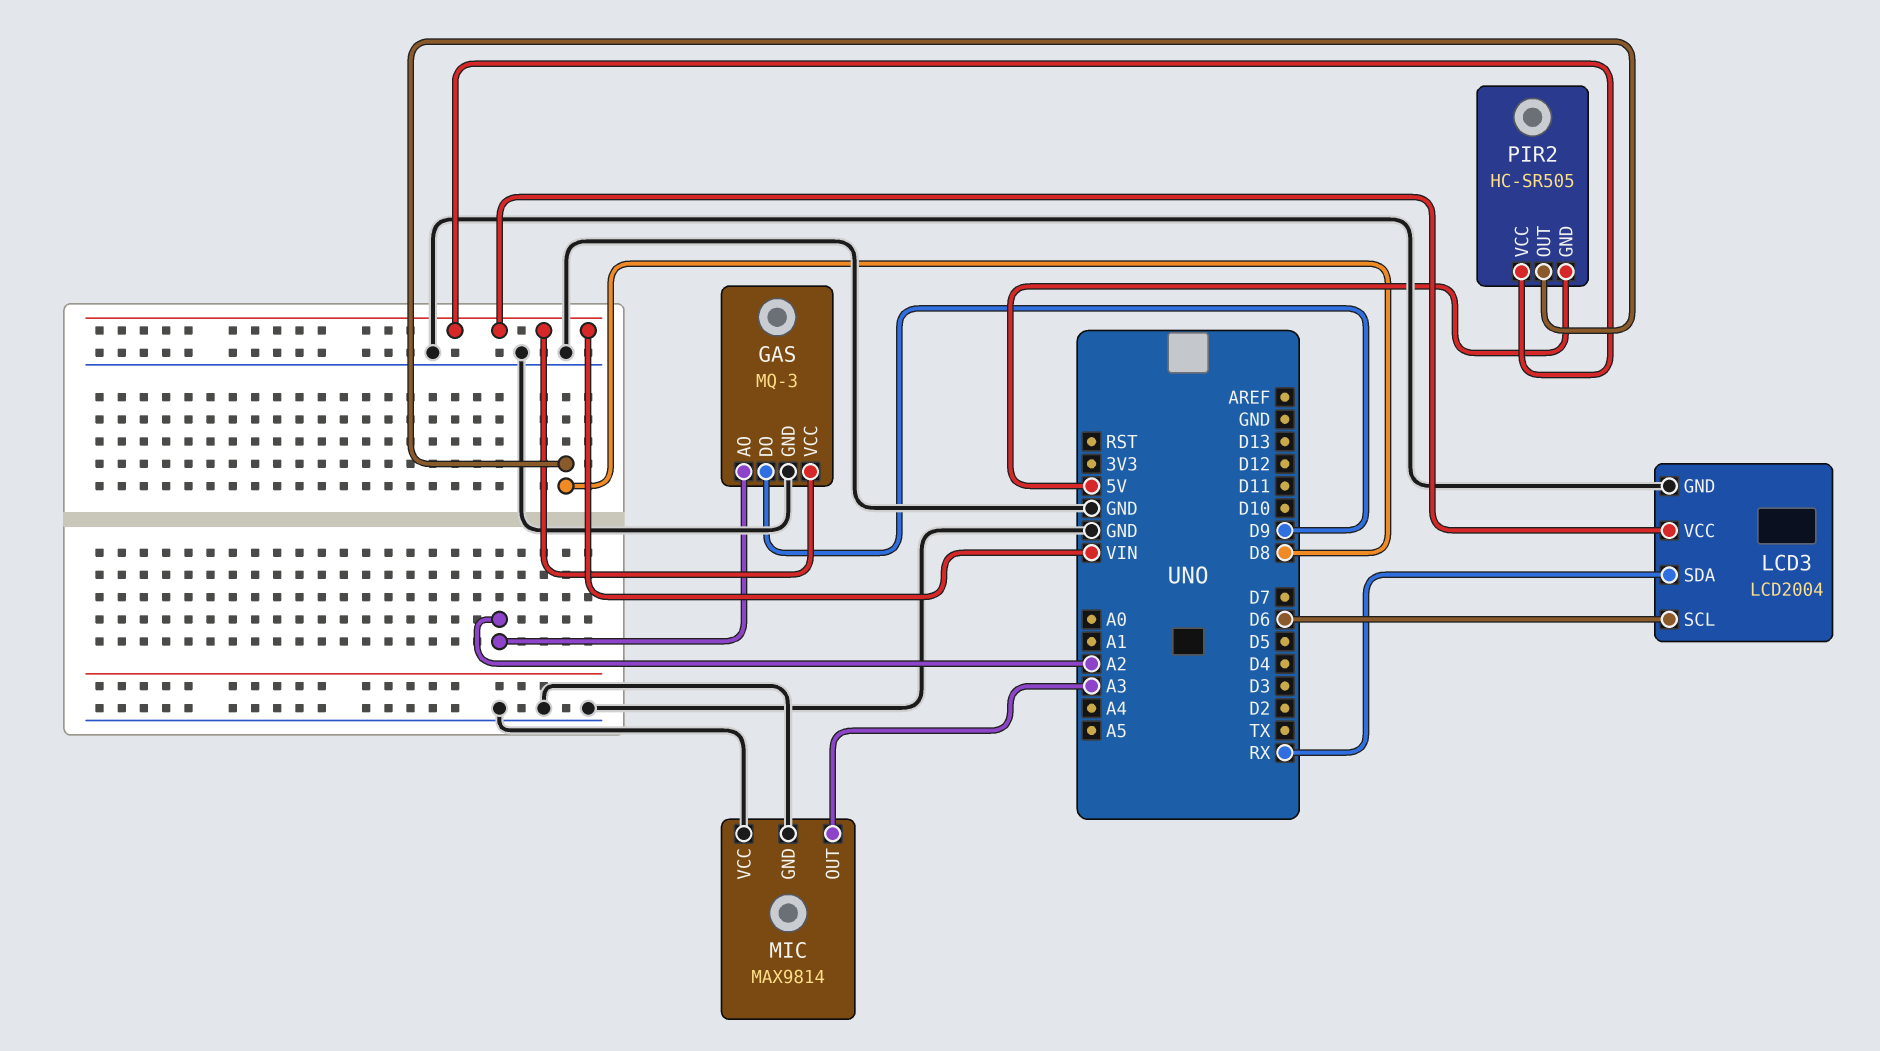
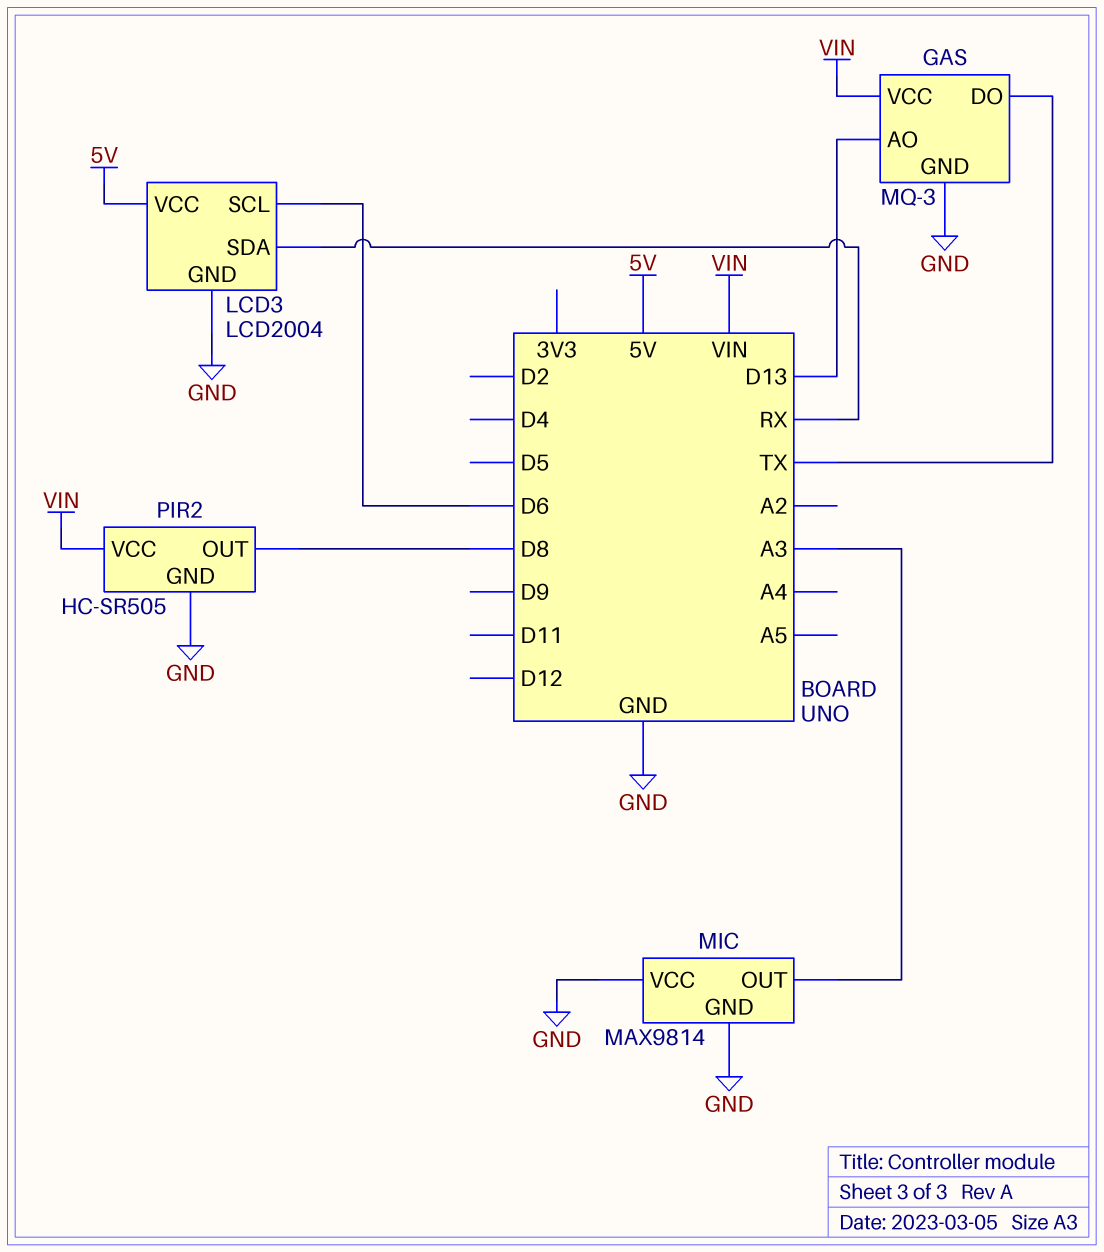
GAS pin AO: A2 -> D13
GAS pin DO: D9 -> TX
LCD3 pin VCC: VIN -> 5V
PIR2 pin GND: 5V -> GND

